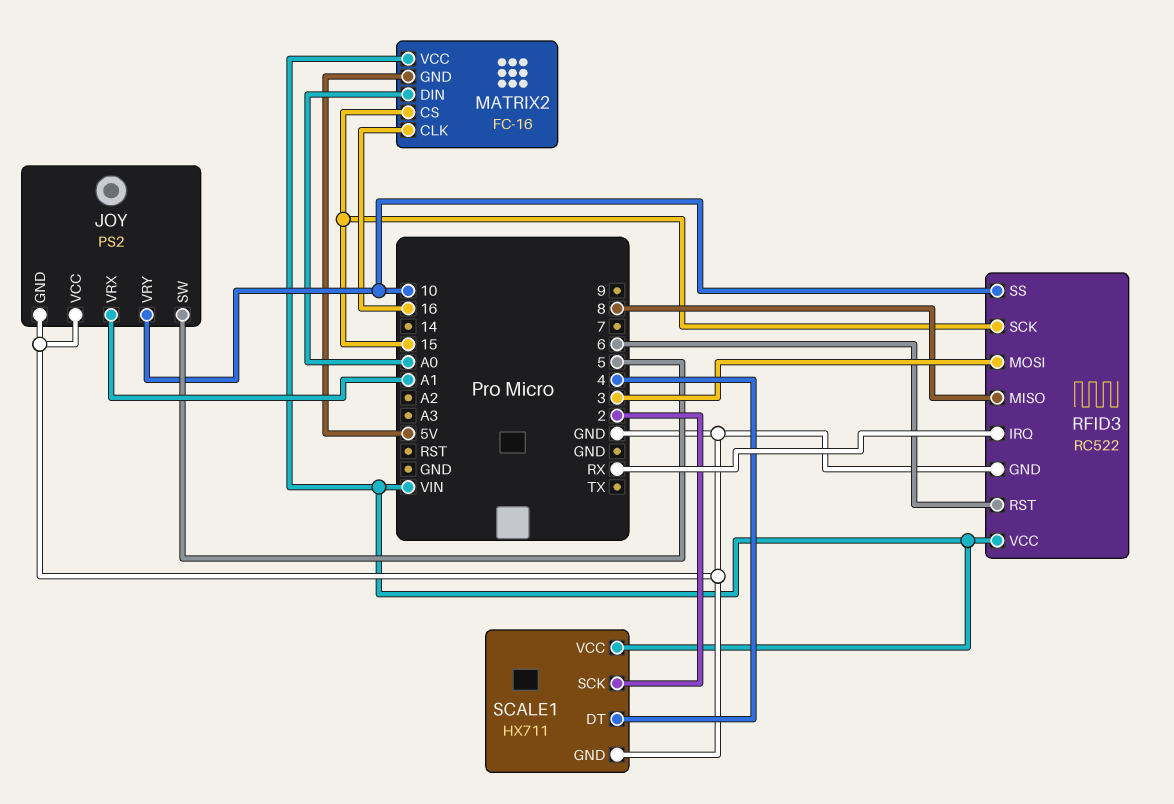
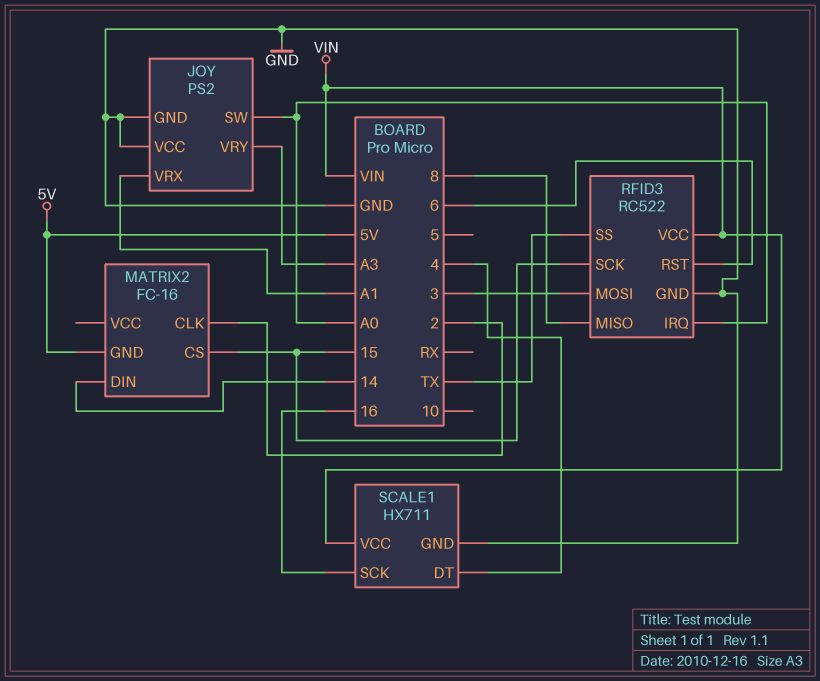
JOY pin SW: 5 -> A0
JOY pin VRY: 10 -> A3
MATRIX2 pin CLK: 16 -> 2
MATRIX2 pin DIN: A0 -> 14
MATRIX2 pin VCC: VIN -> none
RFID3 pin IRQ: RX -> A0
RFID3 pin SS: 10 -> TX
SCALE1 pin SCK: 2 -> 16

